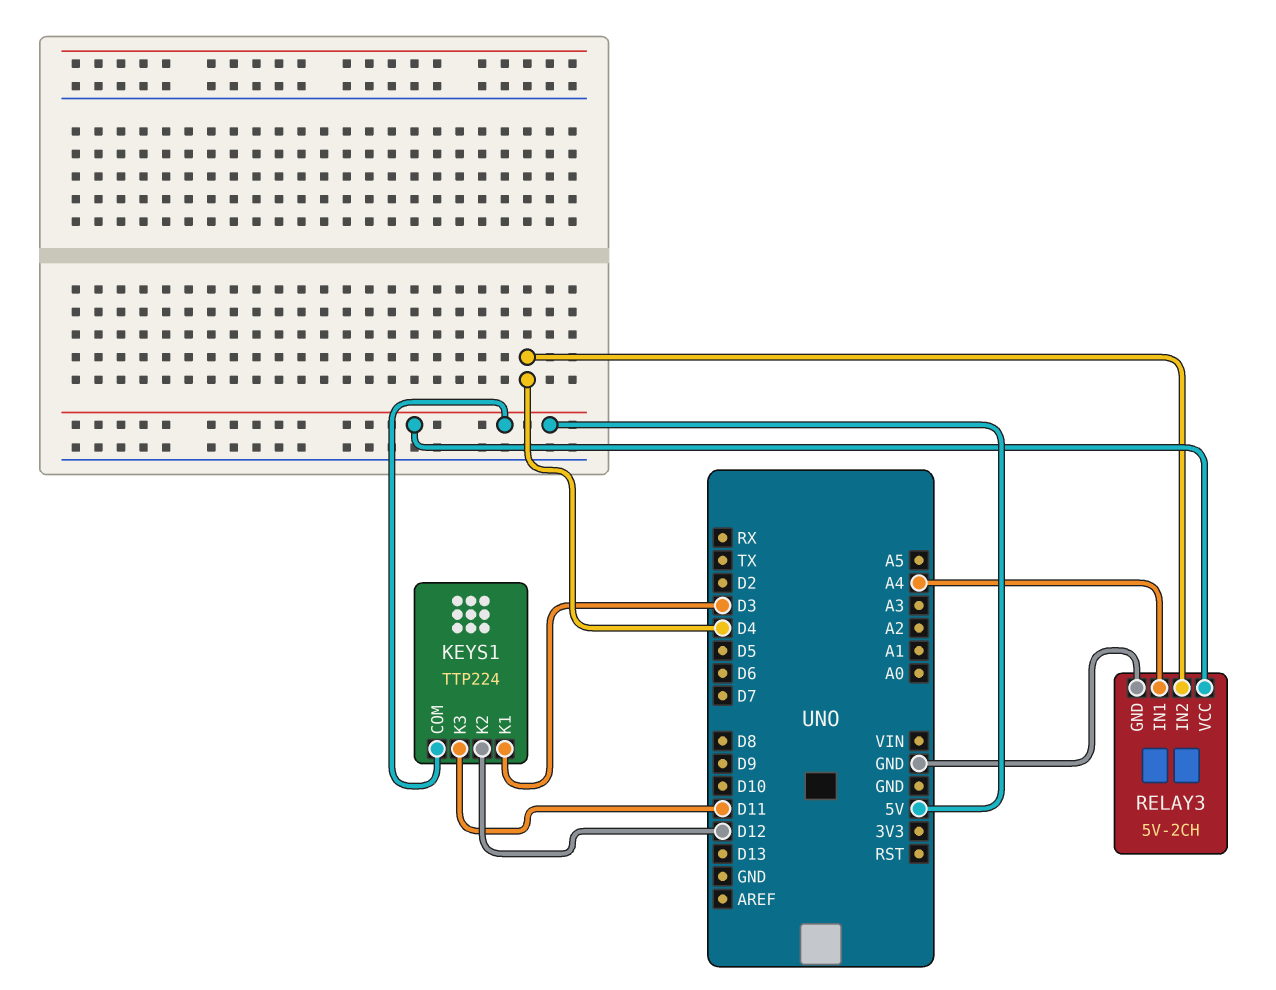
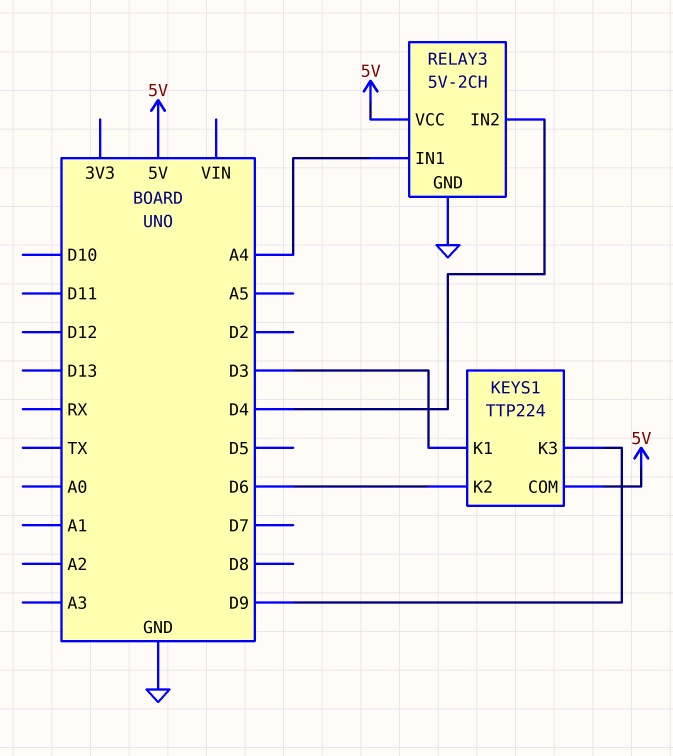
KEYS1 pin K2: D12 -> D6
KEYS1 pin K3: D11 -> D9

